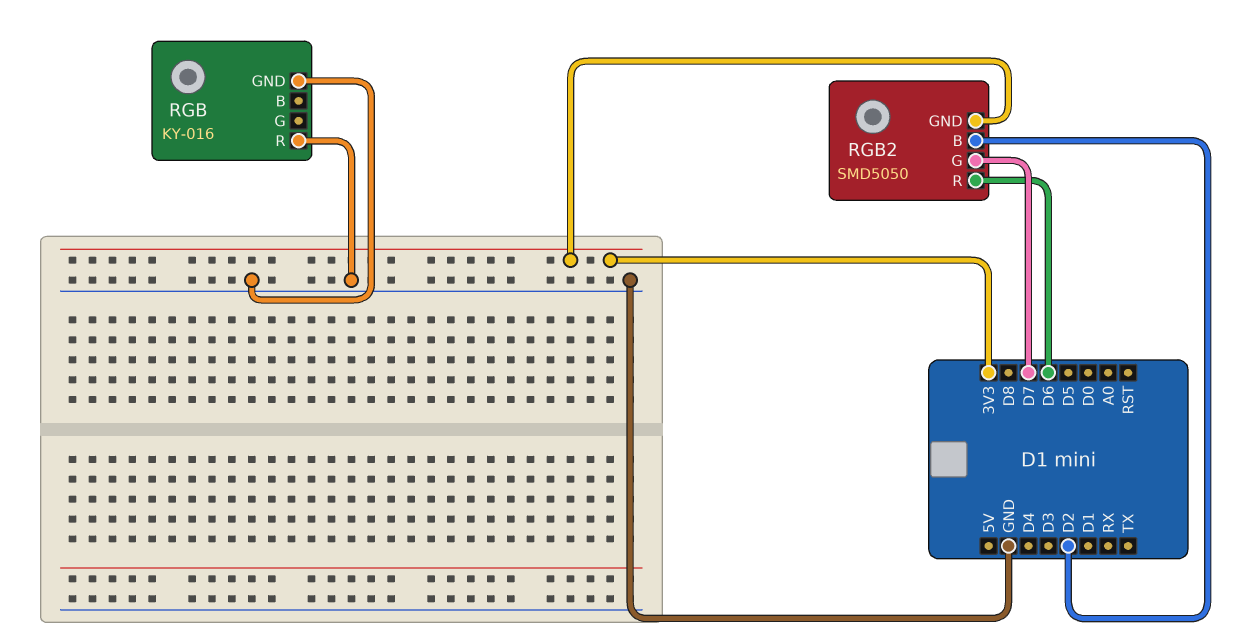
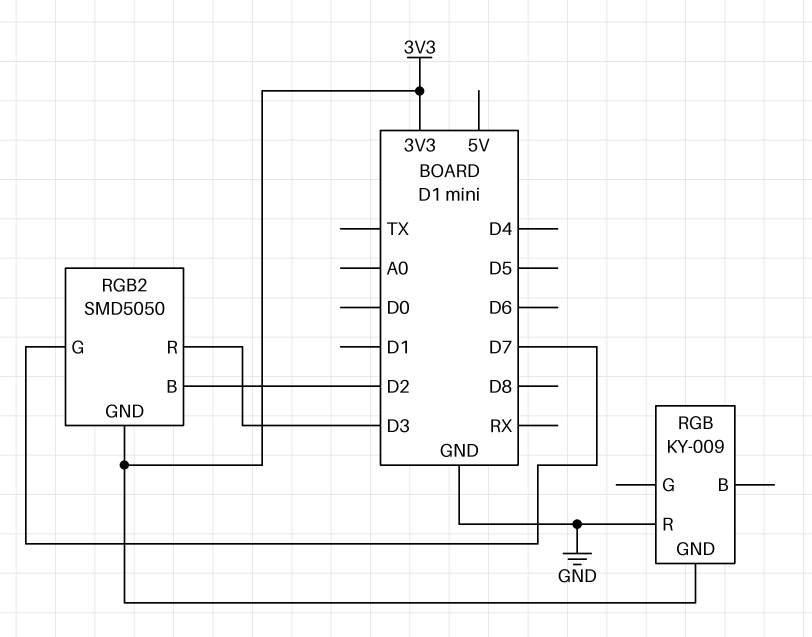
RGB: KY-016 -> KY-009
RGB pin GND: GND -> 3V3
RGB2 pin R: D6 -> D3

